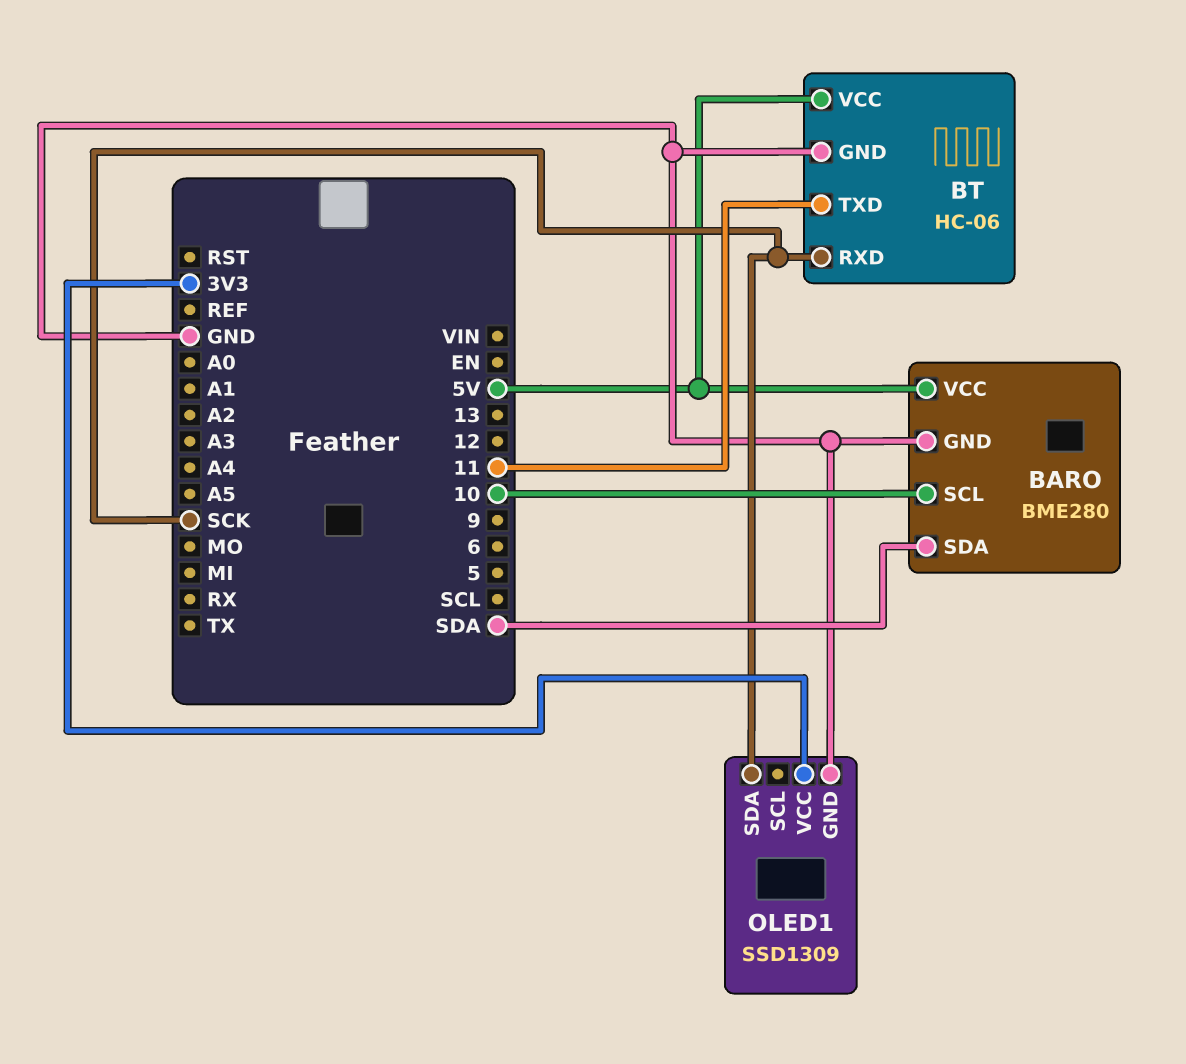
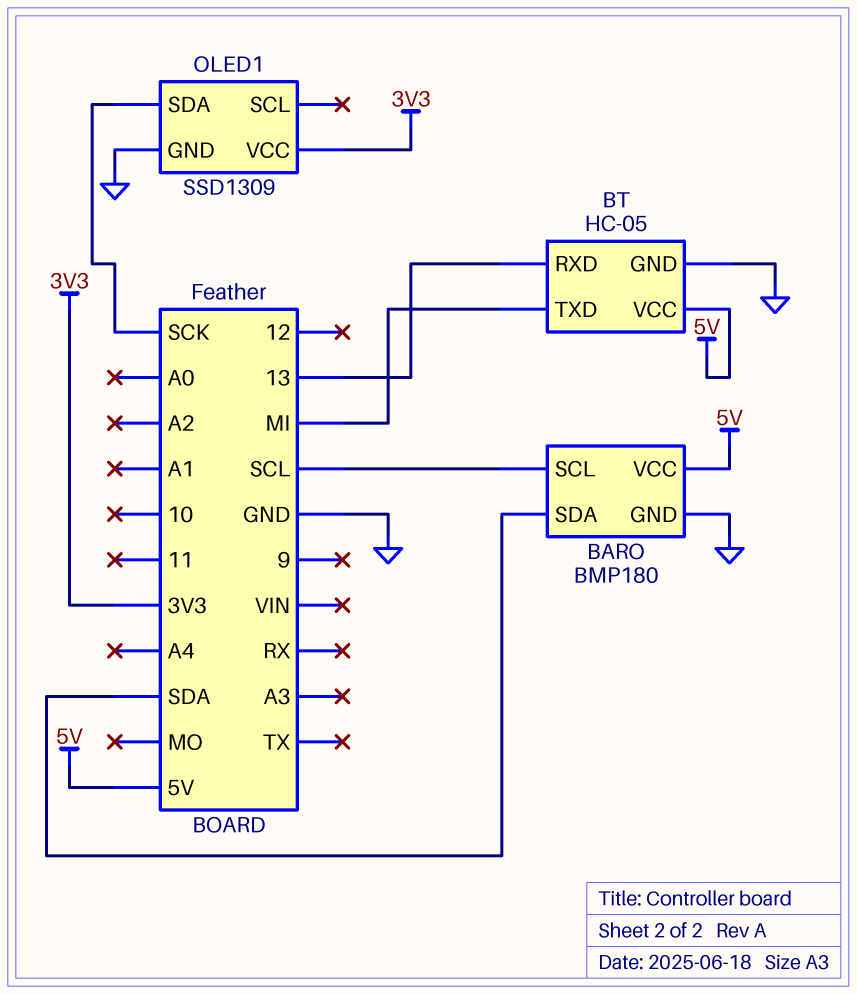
BARO: BME280 -> BMP180
BARO pin SCL: 10 -> SCL
BT: HC-06 -> HC-05
BT pin RXD: SCK -> 13
BT pin TXD: 11 -> MI

